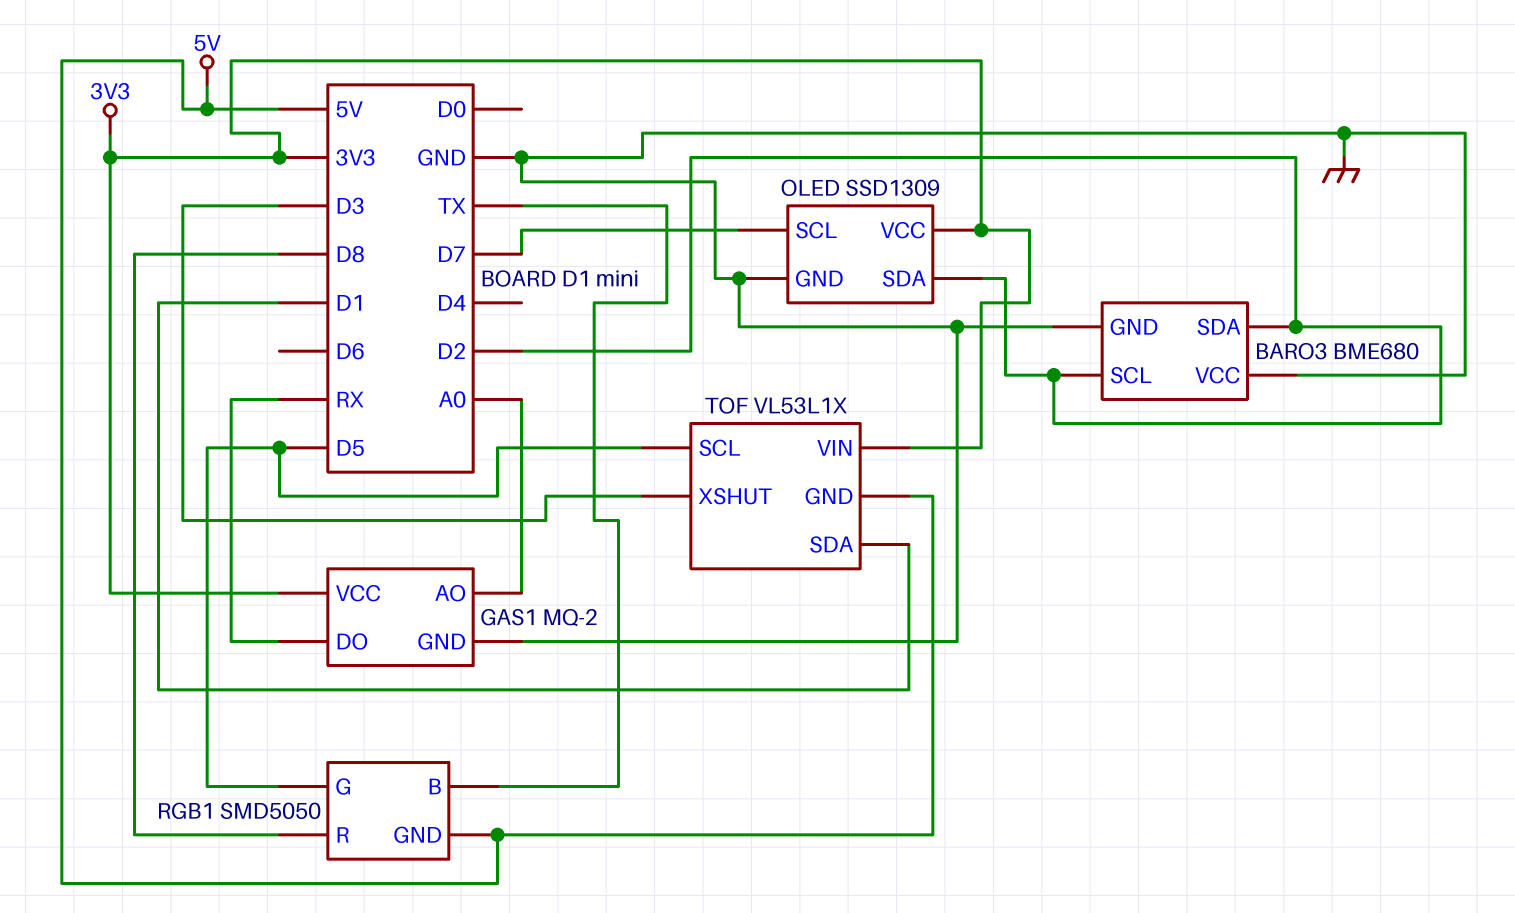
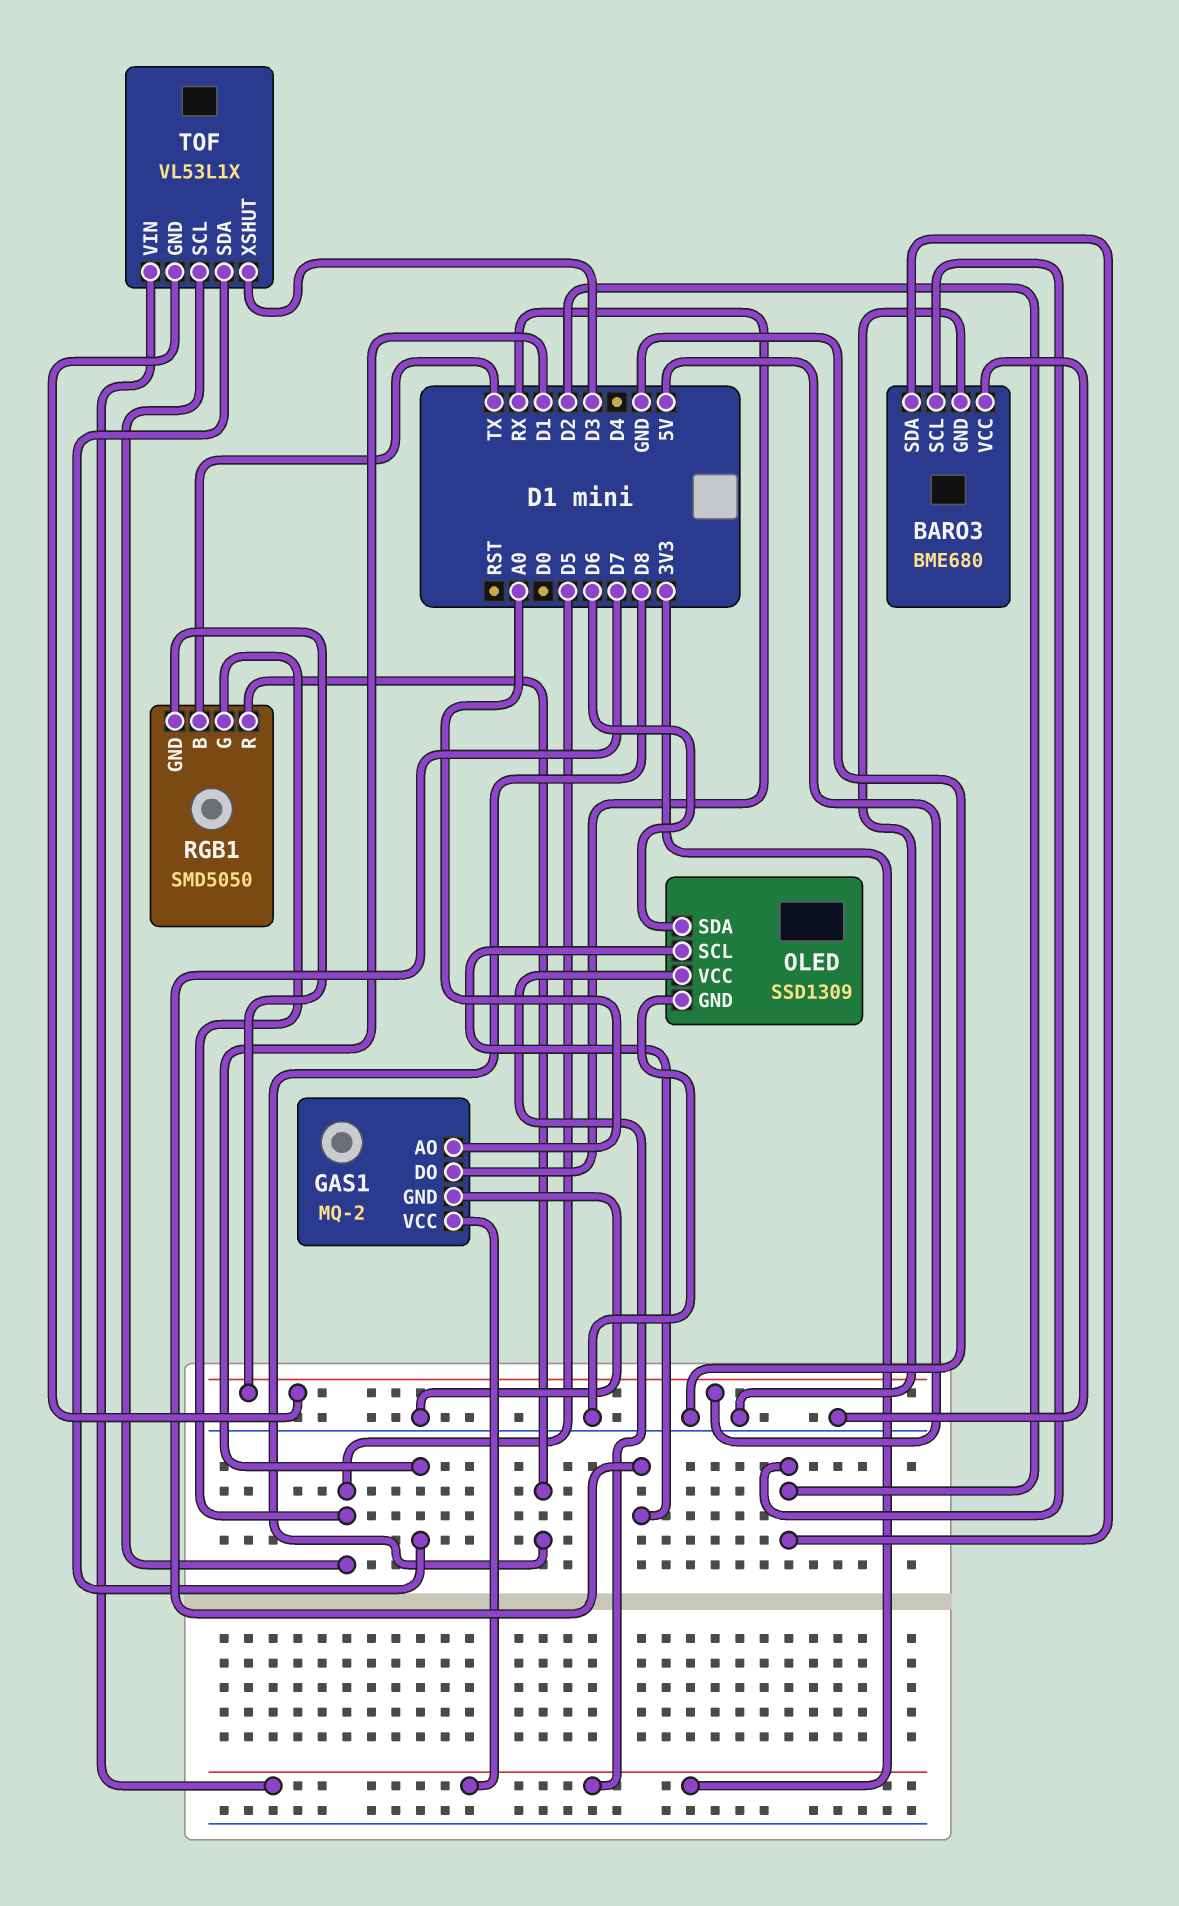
OLED pin SDA: D2 -> D6

